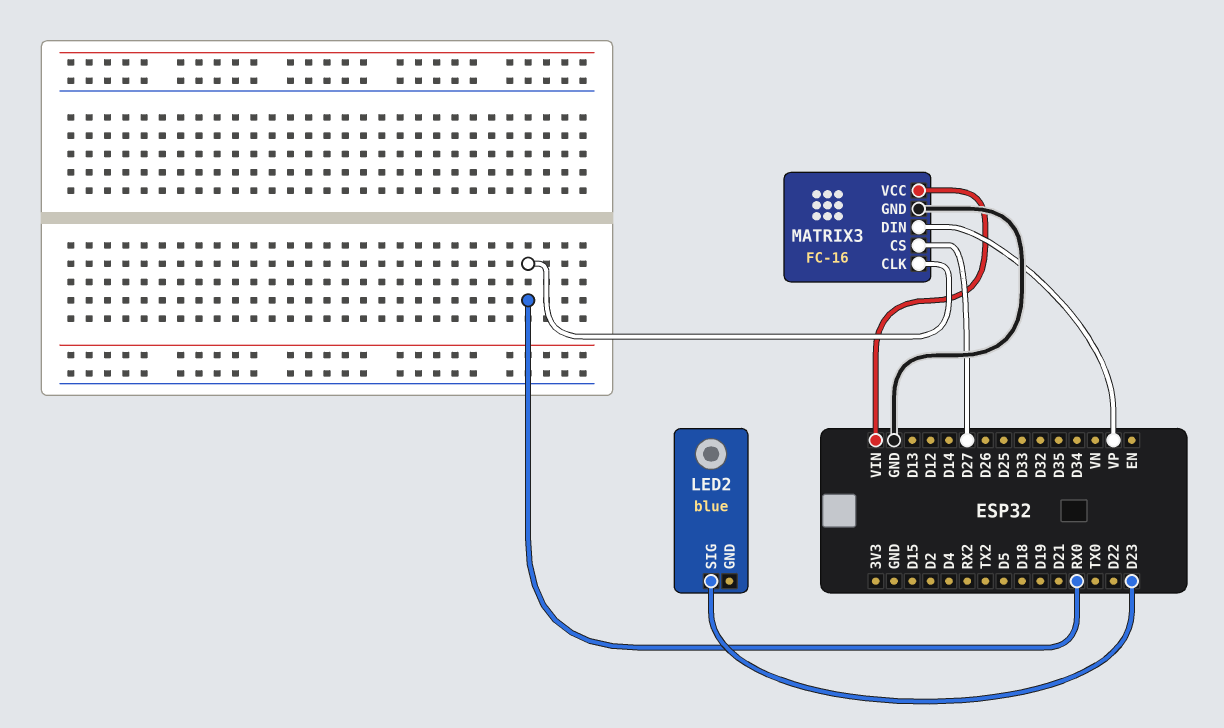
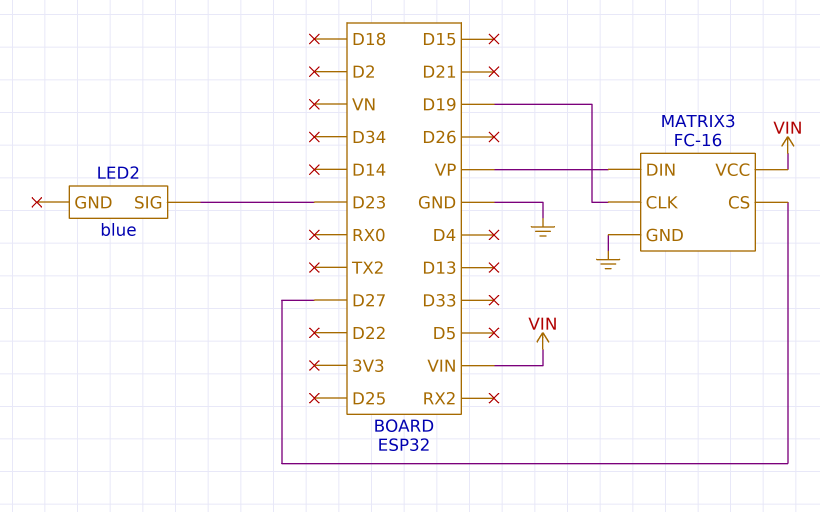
MATRIX3 pin CLK: RX0 -> D19

